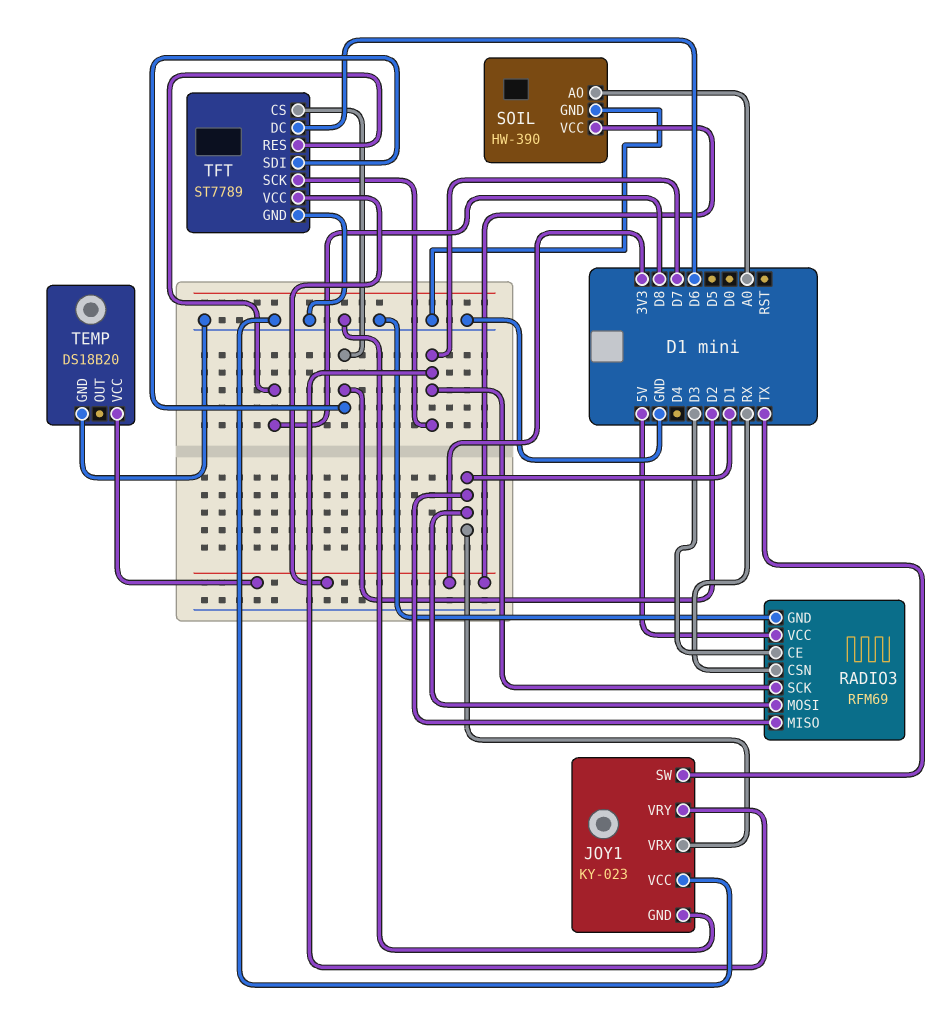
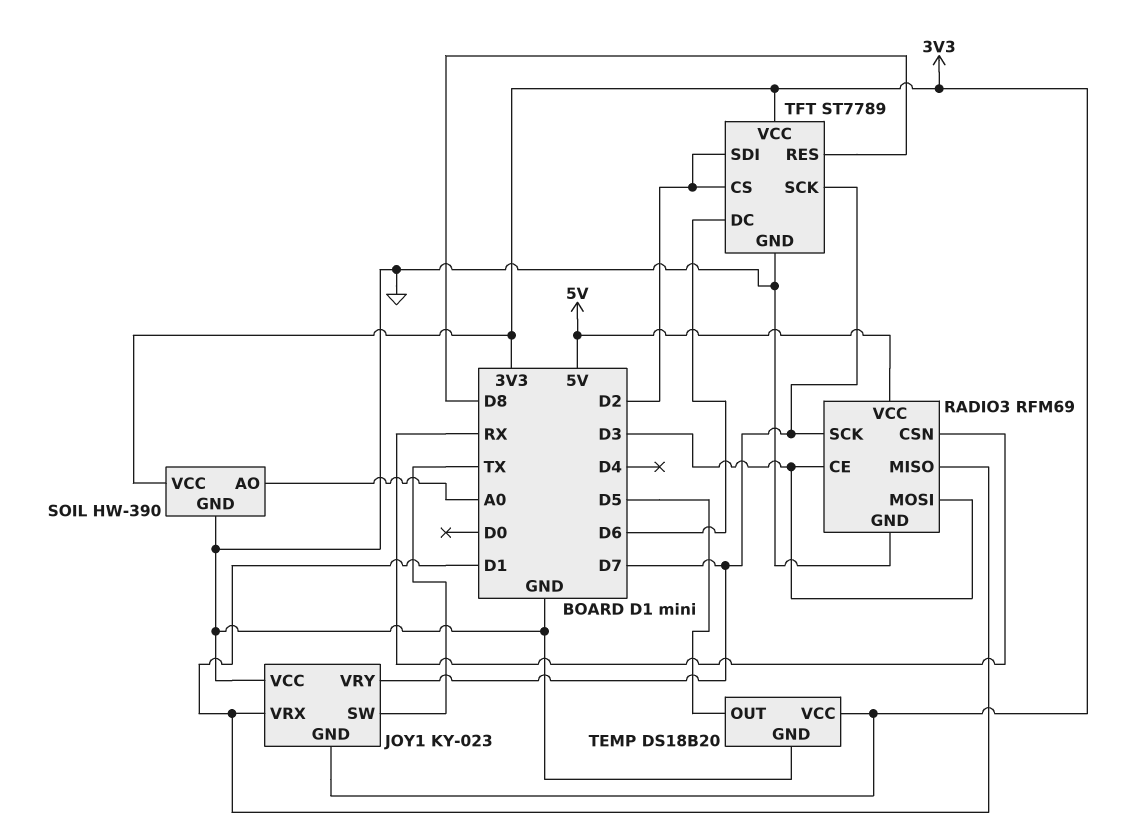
JOY1 pin GND: GND -> 3V3
RADIO3 pin MOSI: D1 -> D3
TEMP pin OUT: none -> D5

